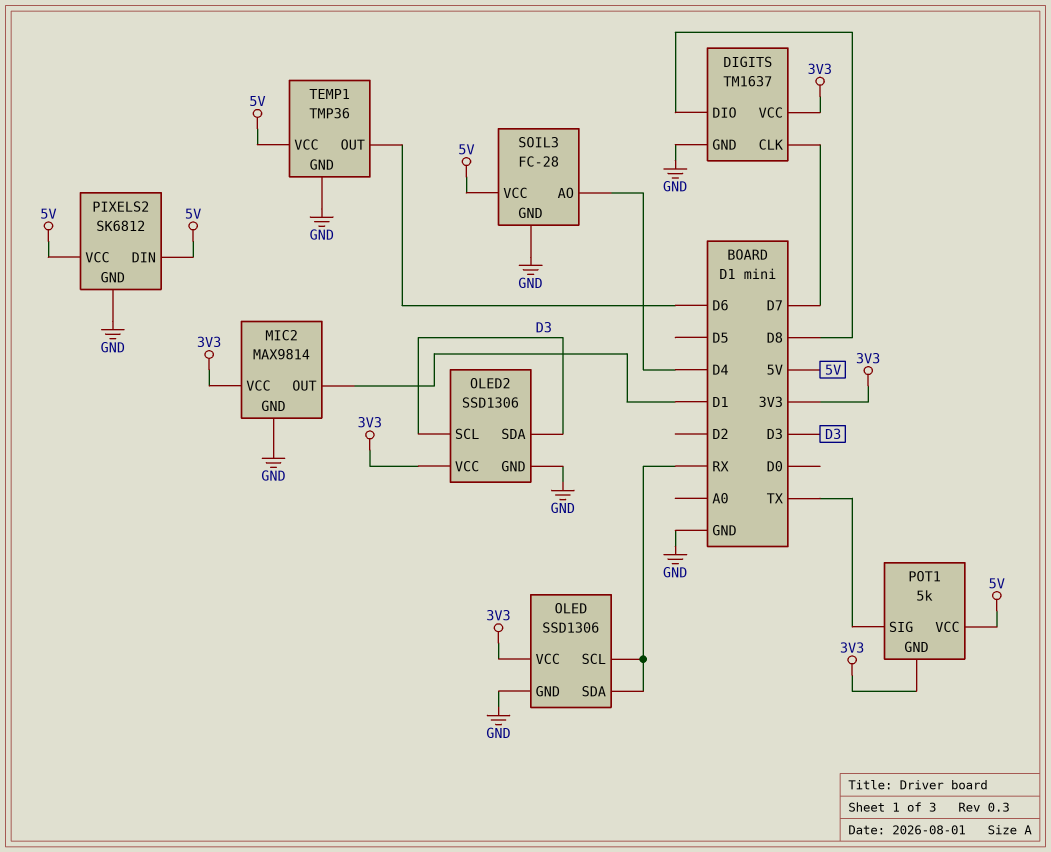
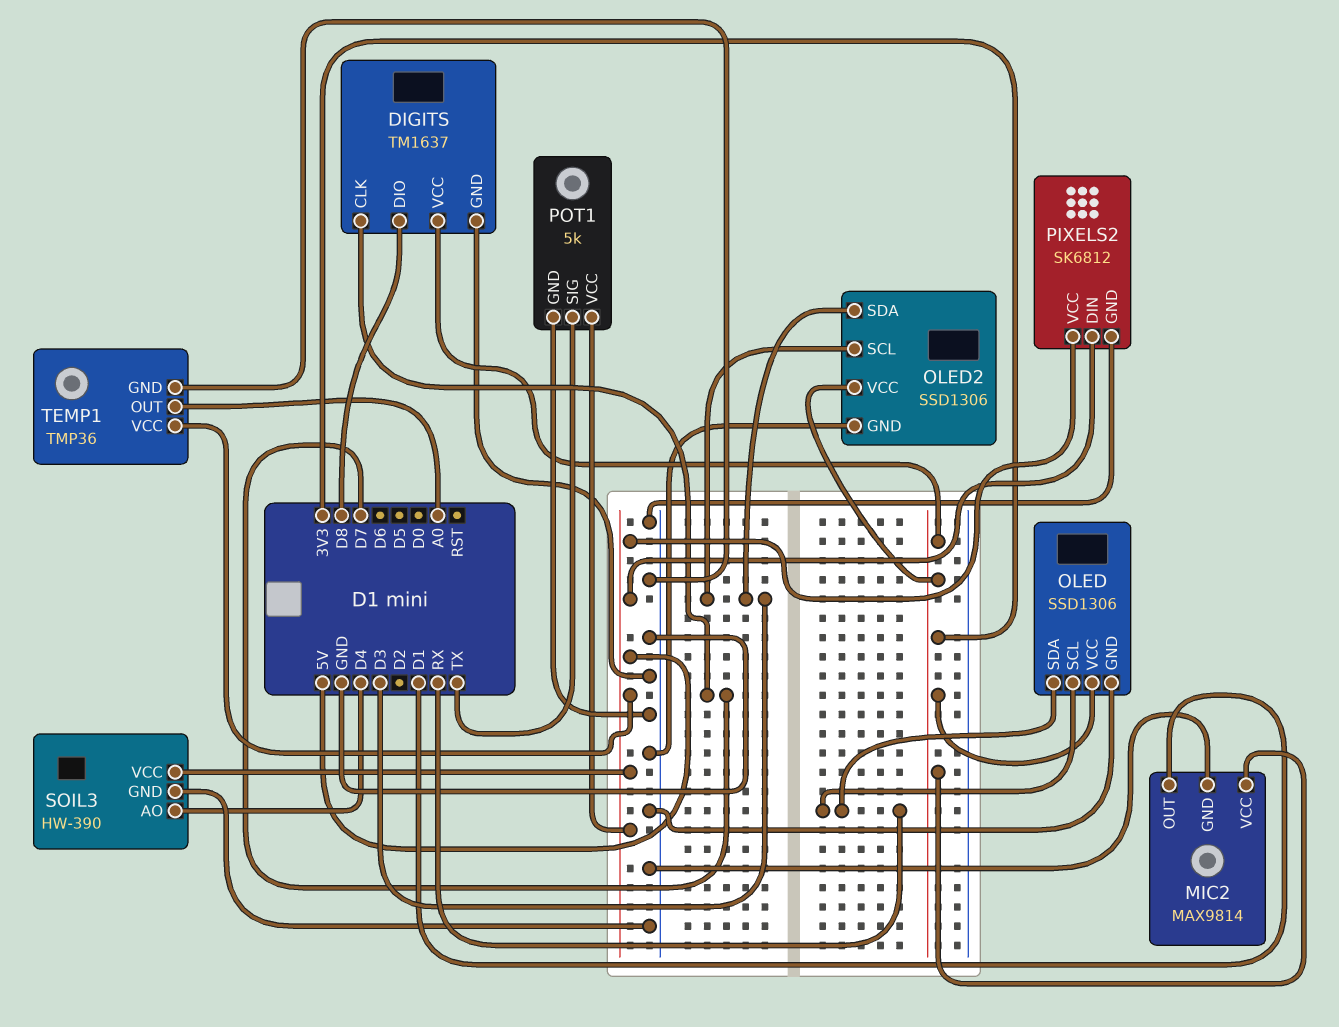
POT1 pin GND: 3V3 -> GND
SOIL3: FC-28 -> HW-390
TEMP1 pin OUT: D6 -> A0

